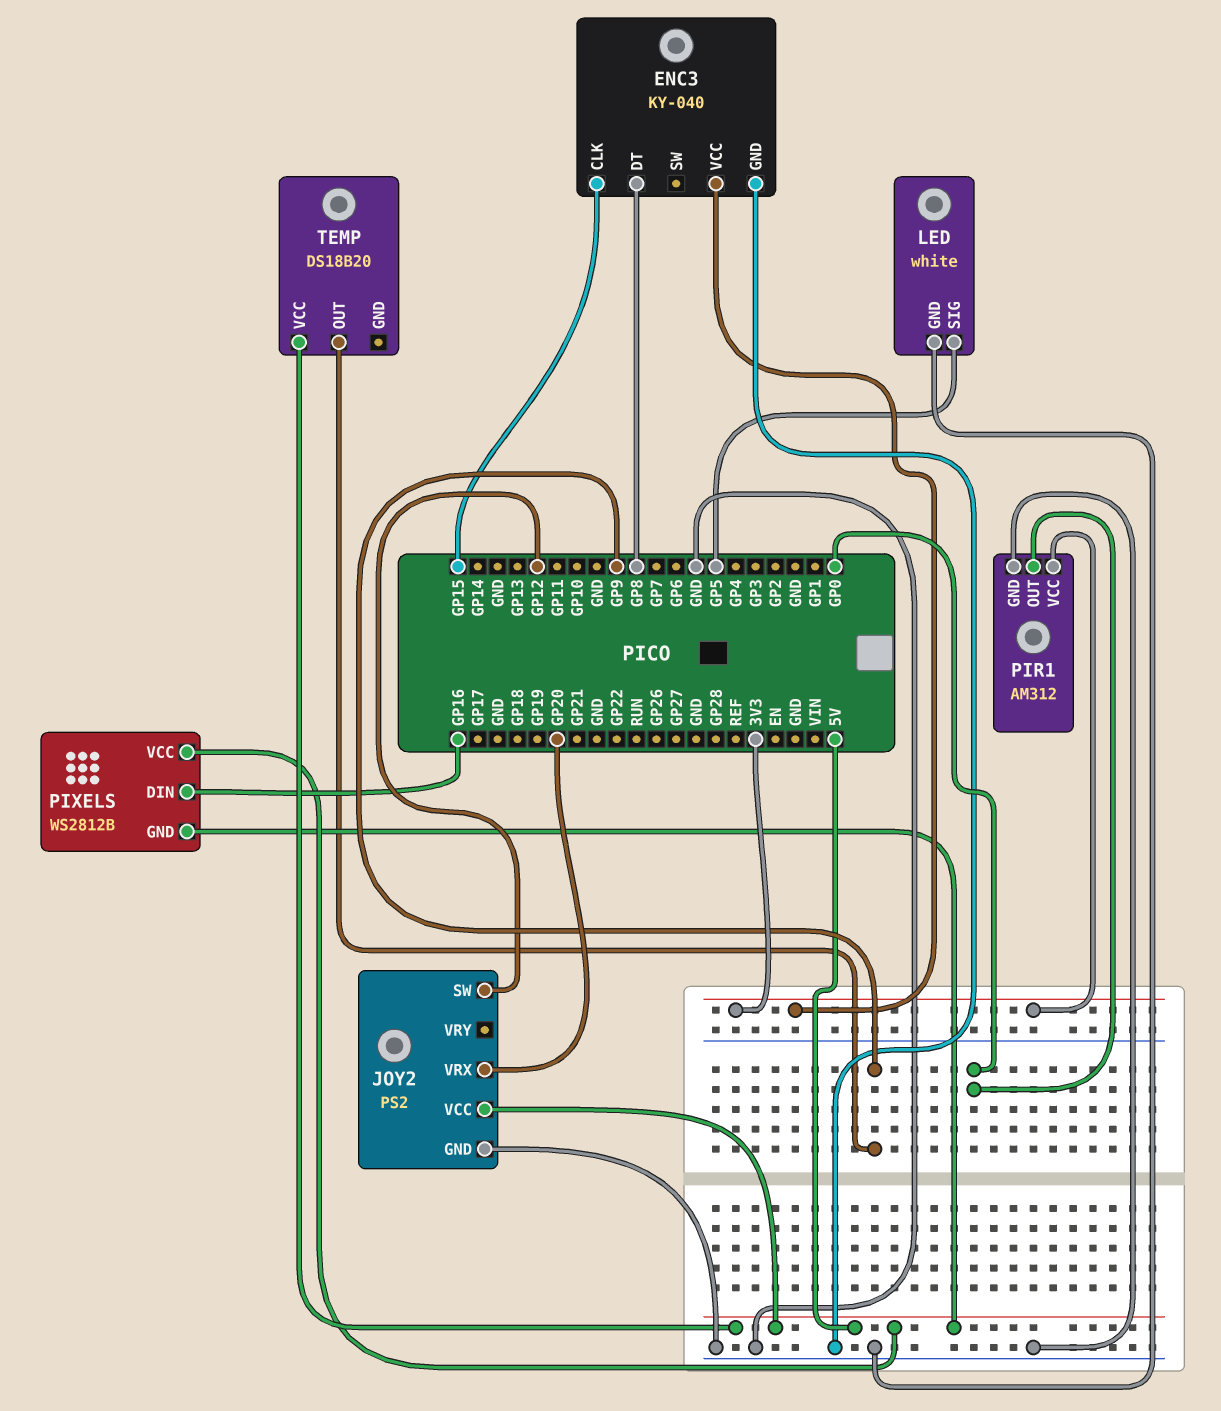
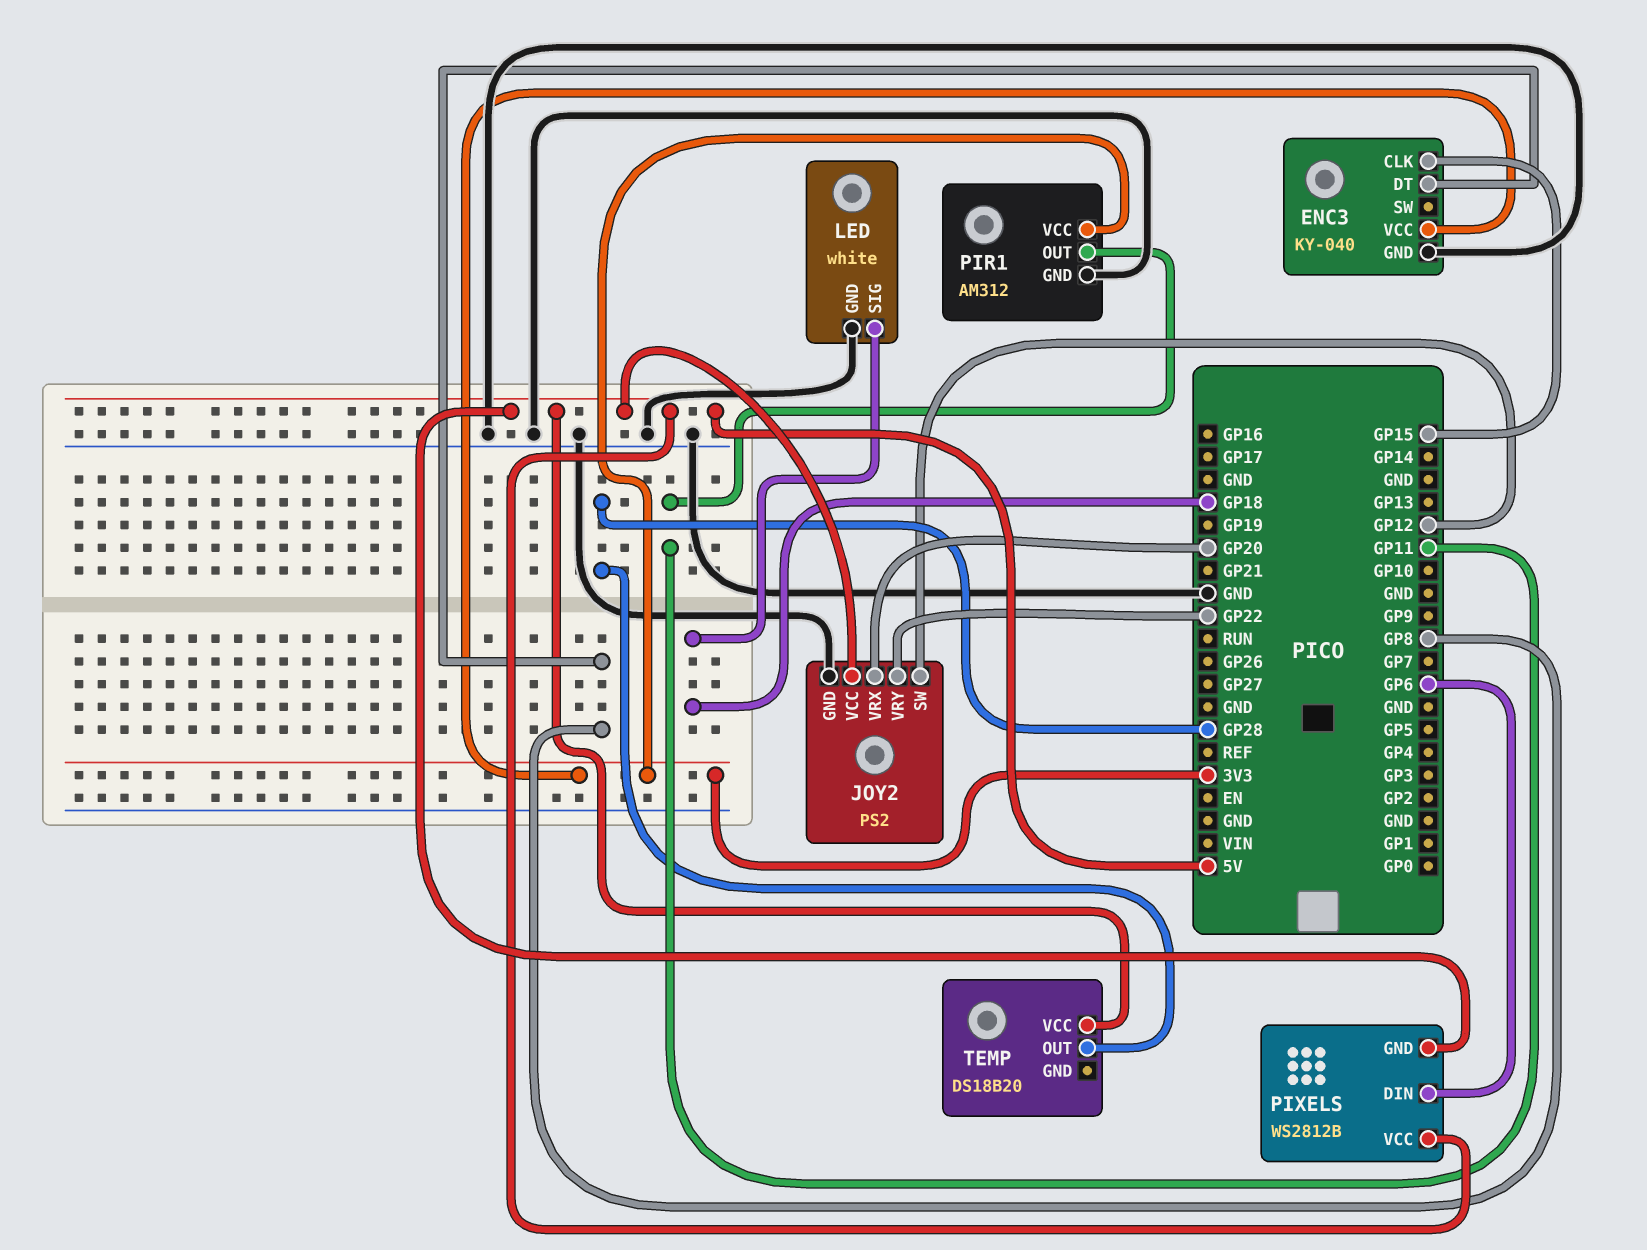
JOY2 pin VRY: none -> GP22
LED pin SIG: GP5 -> GP18
PIR1 pin OUT: GP0 -> GP11
PIXELS pin DIN: GP16 -> GP6
TEMP pin OUT: GP9 -> GP28

